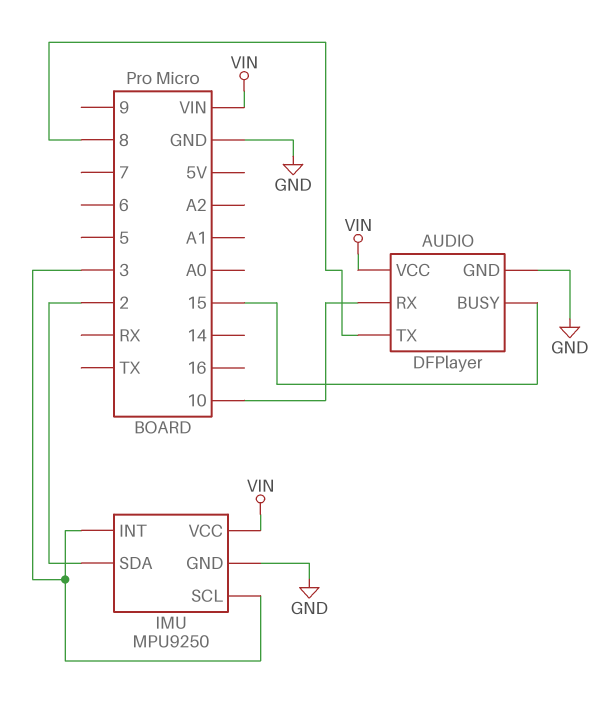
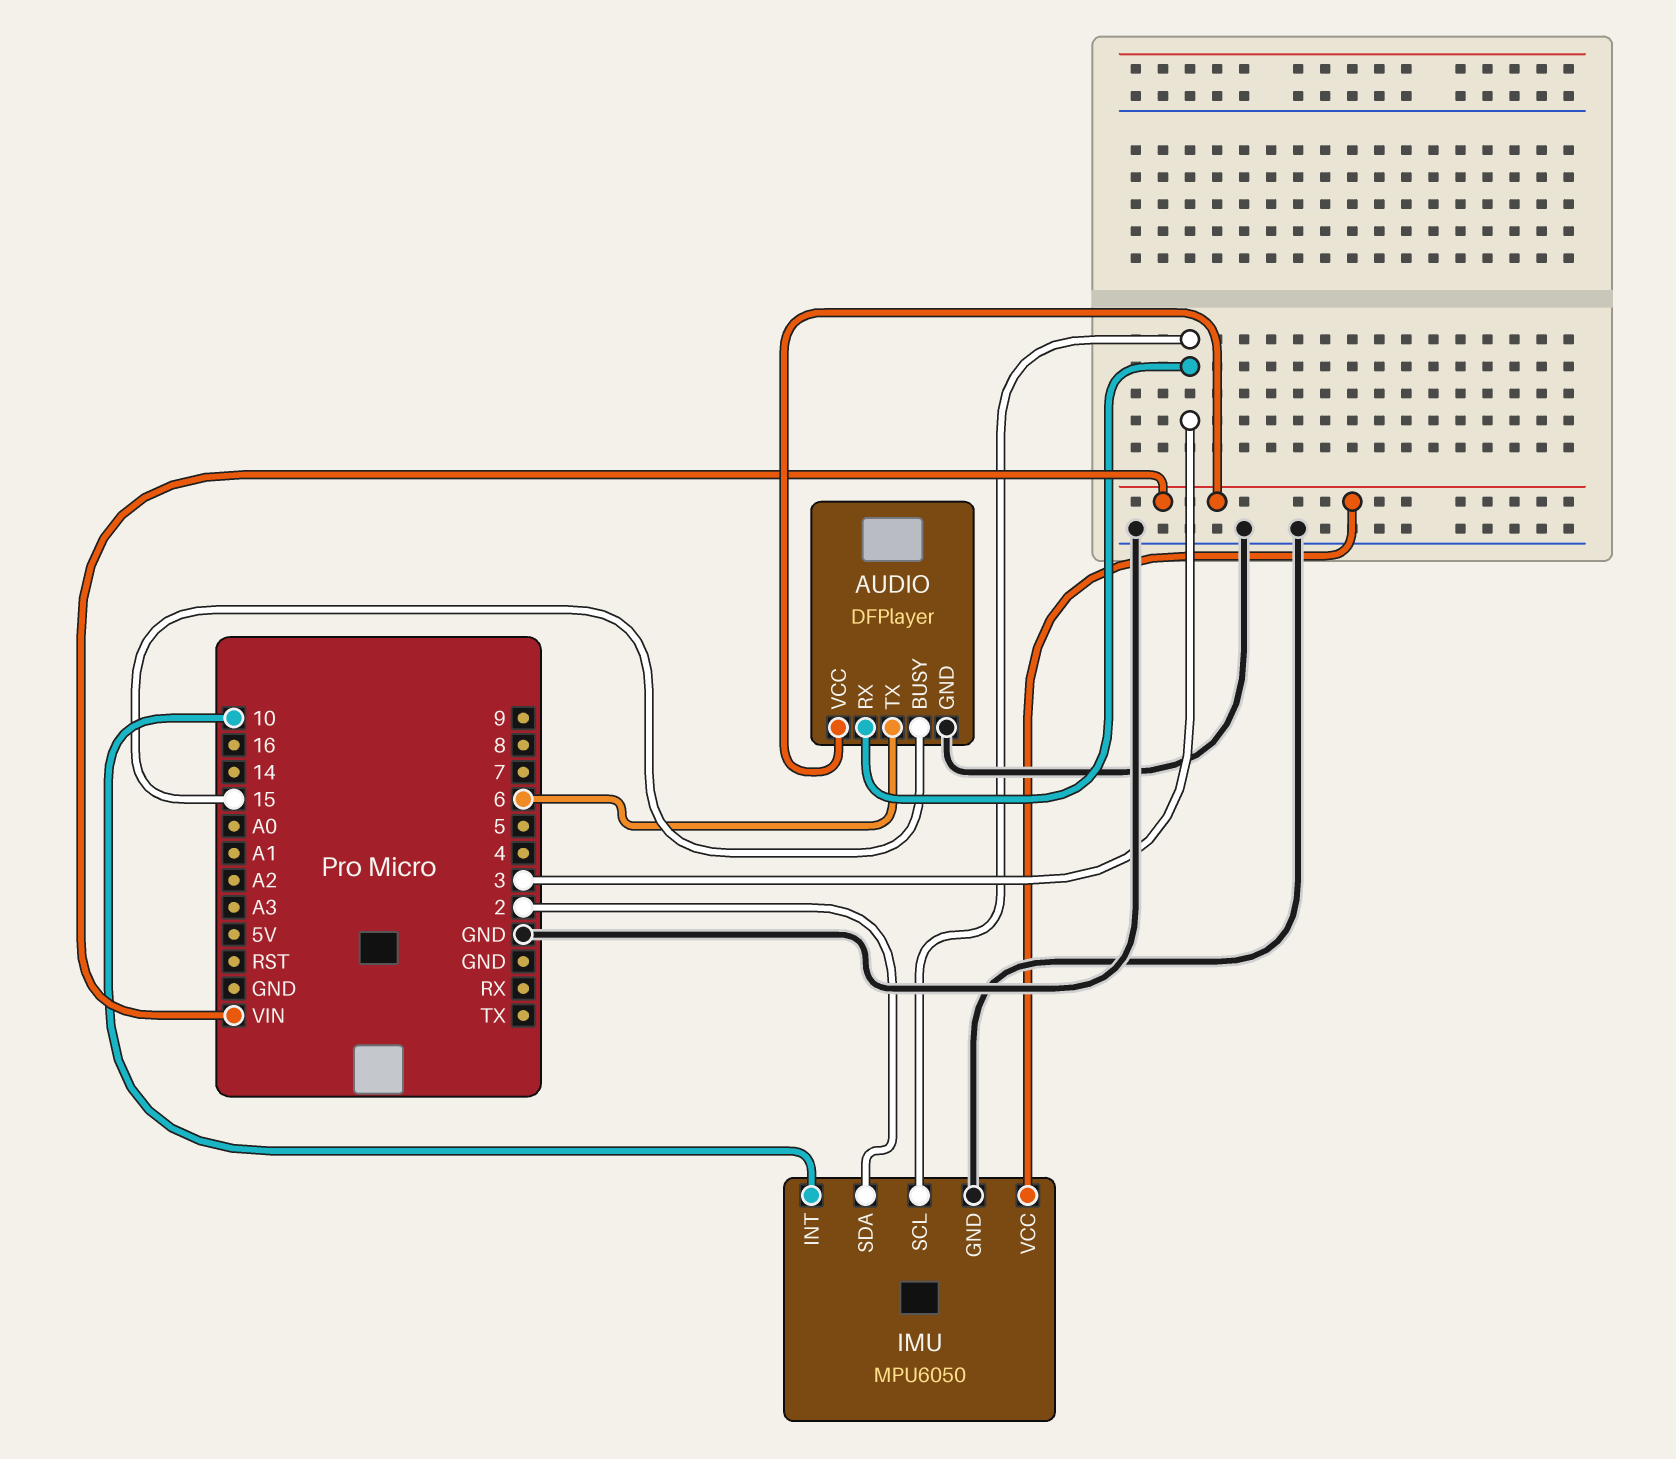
AUDIO pin RX: 10 -> 3
AUDIO pin TX: 8 -> 6
IMU: MPU9250 -> MPU6050
IMU pin INT: 3 -> 10

